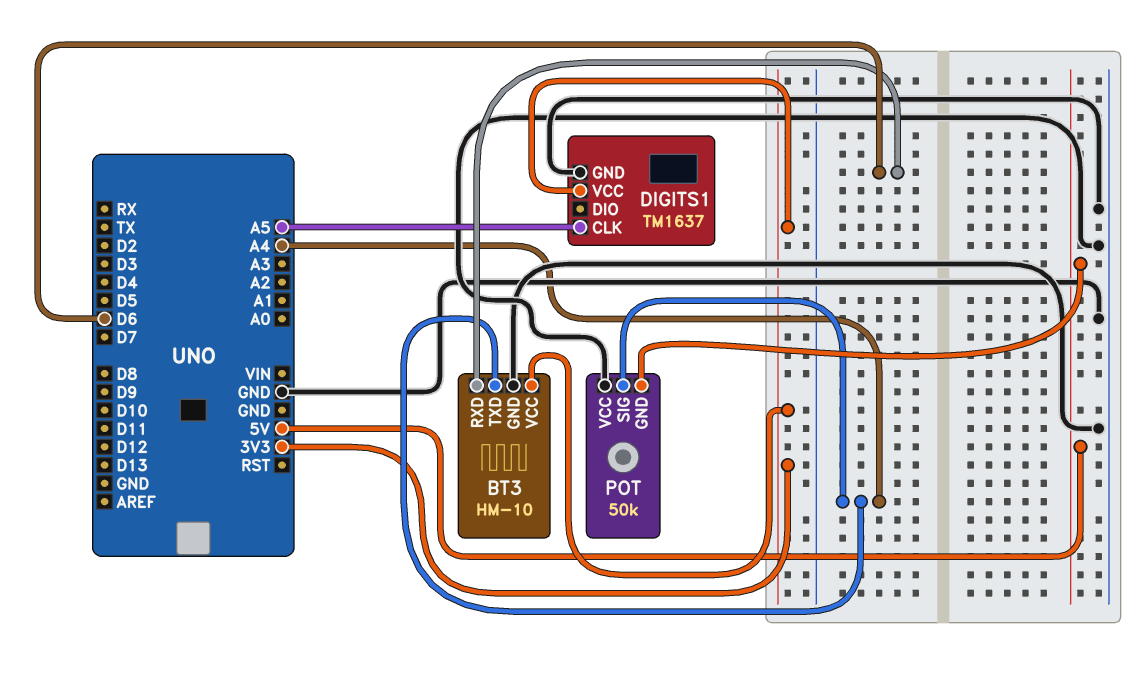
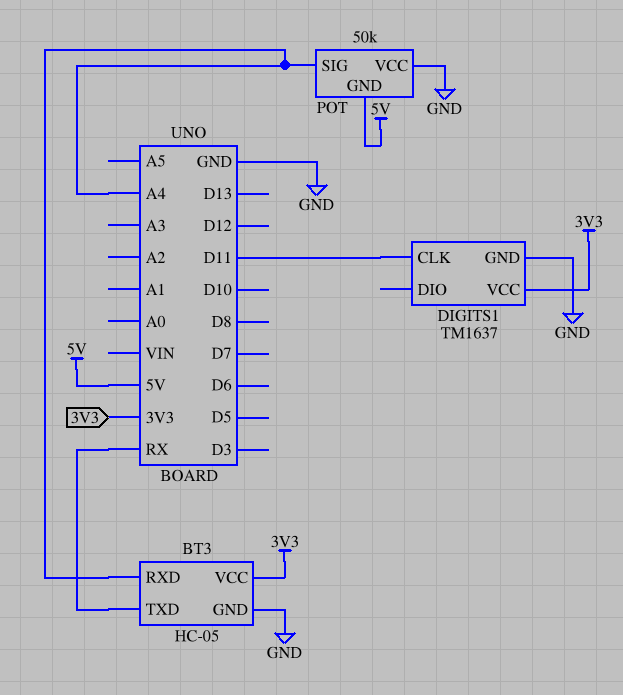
BT3: HM-10 -> HC-05
BT3 pin RXD: D6 -> A4
BT3 pin TXD: A4 -> RX
DIGITS1 pin CLK: A5 -> D11

